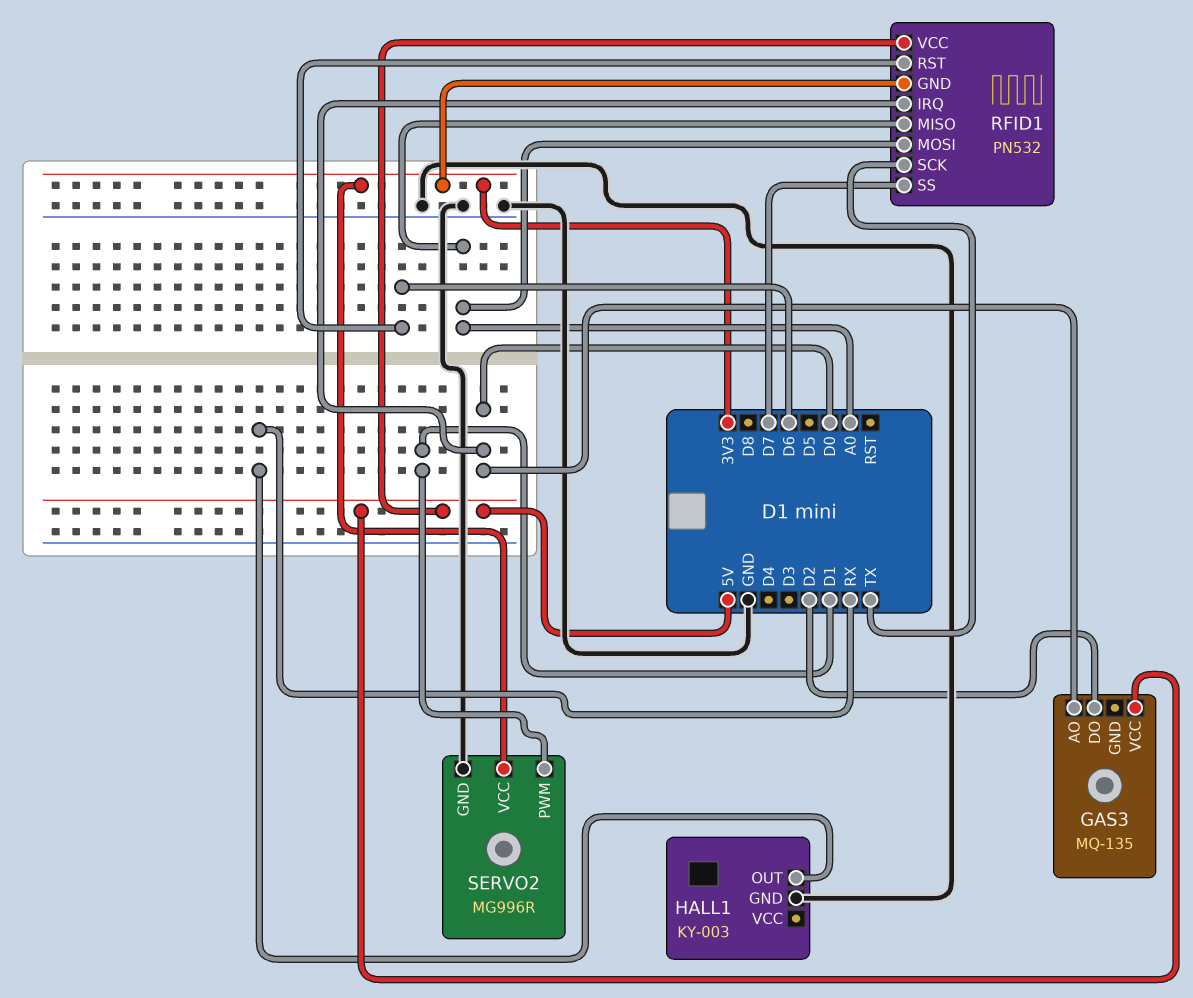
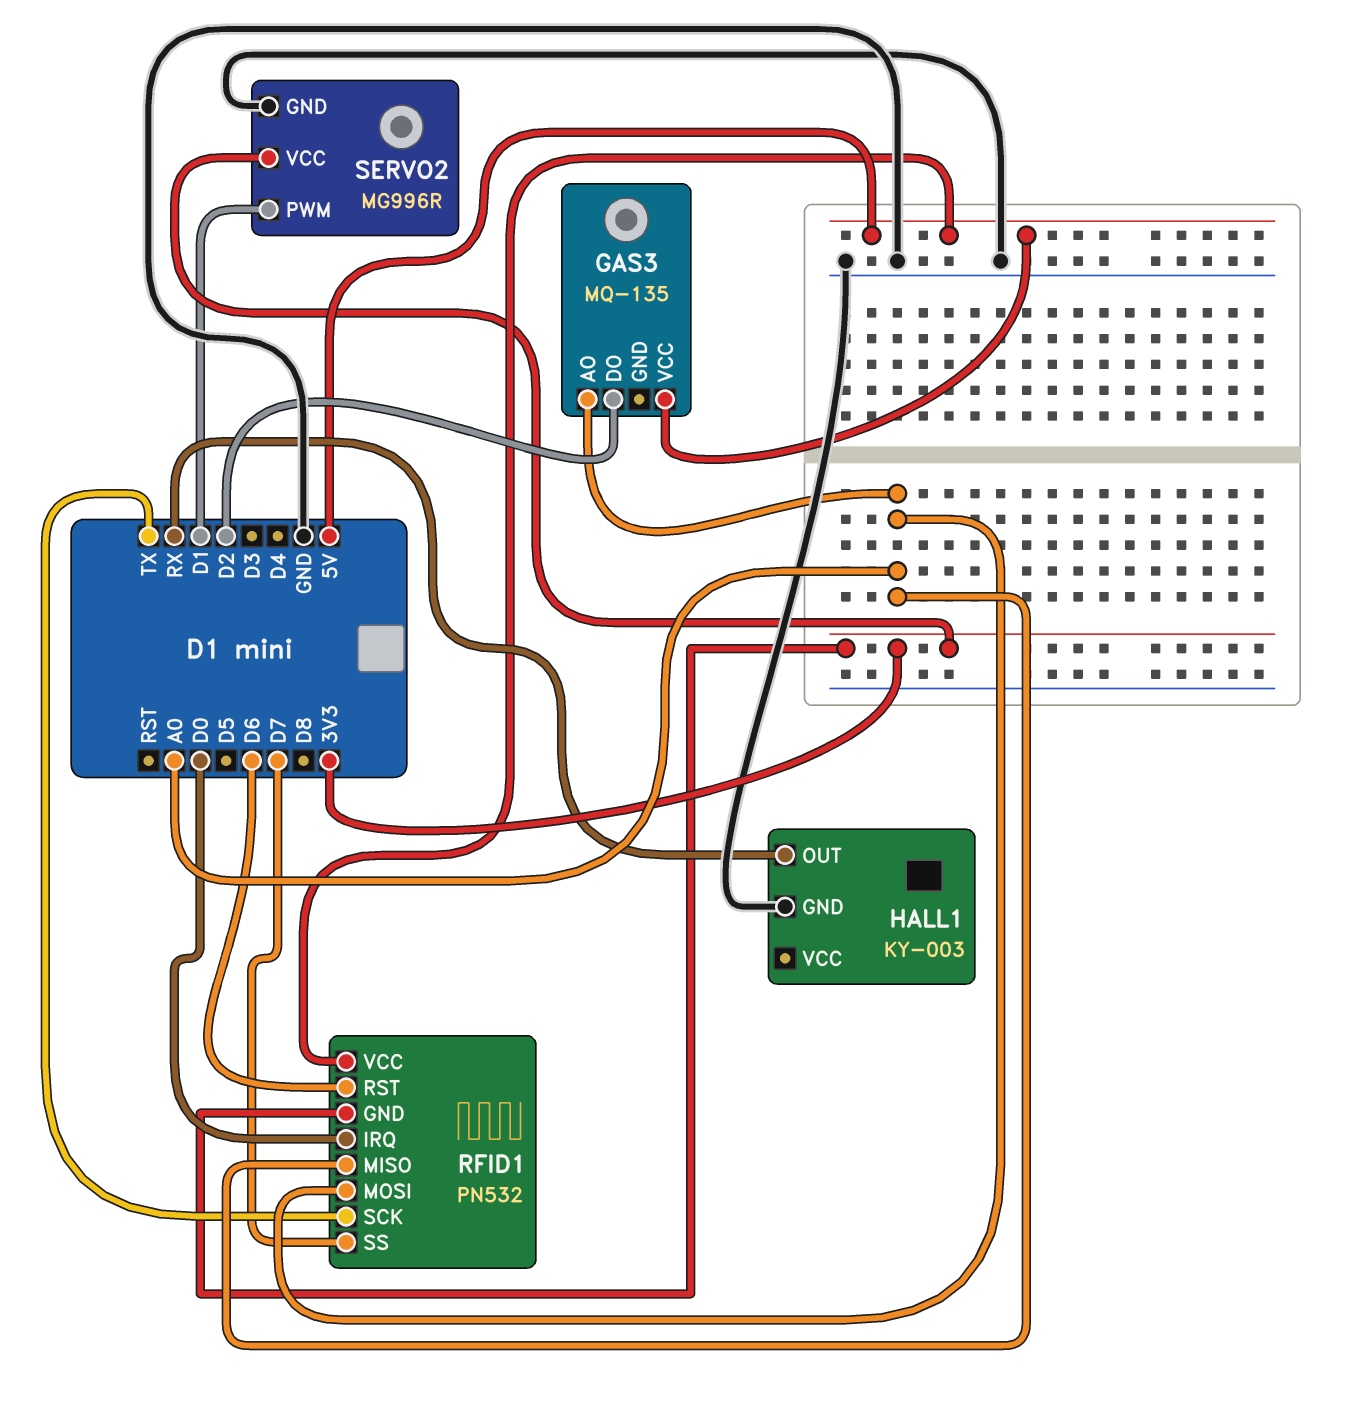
GAS3 pin AO: D0 -> A0

